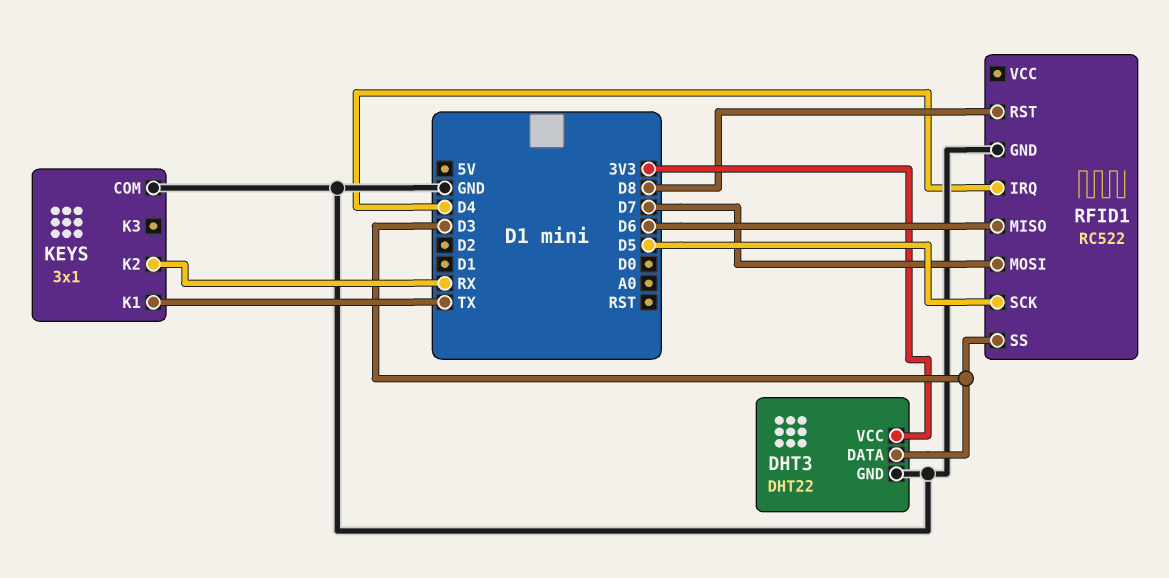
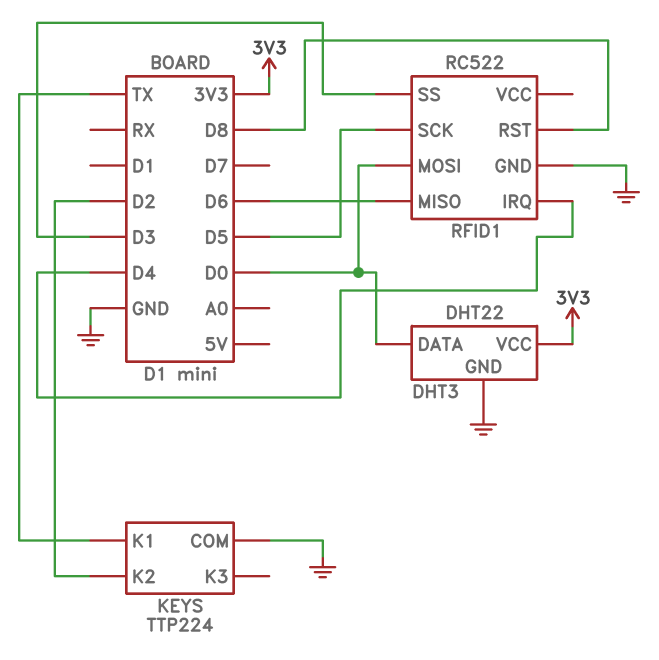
DHT3 pin DATA: D3 -> D0
KEYS: 3x1 -> TTP224
KEYS pin K2: RX -> D2
RFID1 pin MOSI: D7 -> D0

